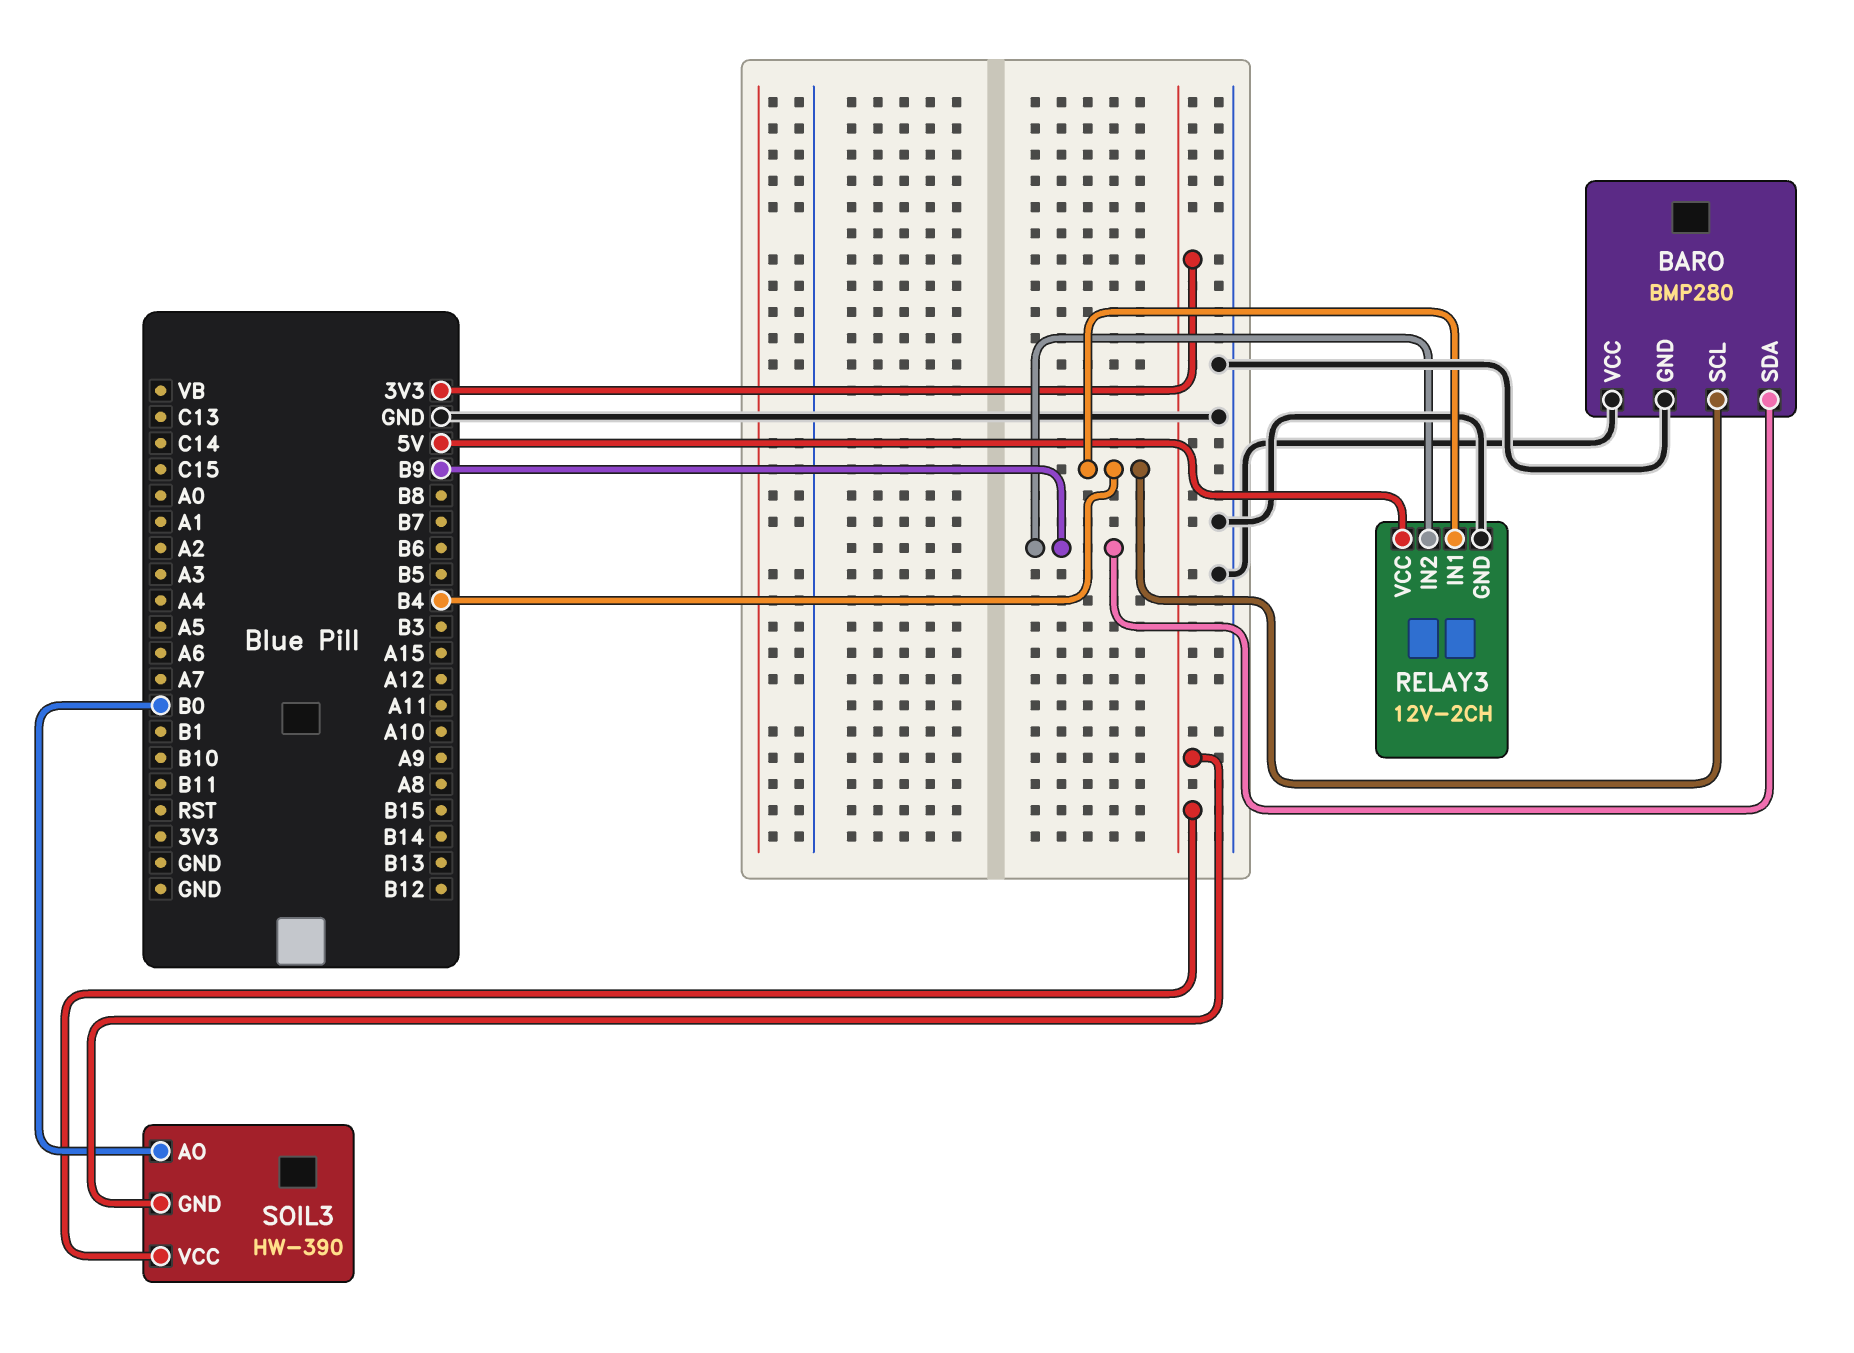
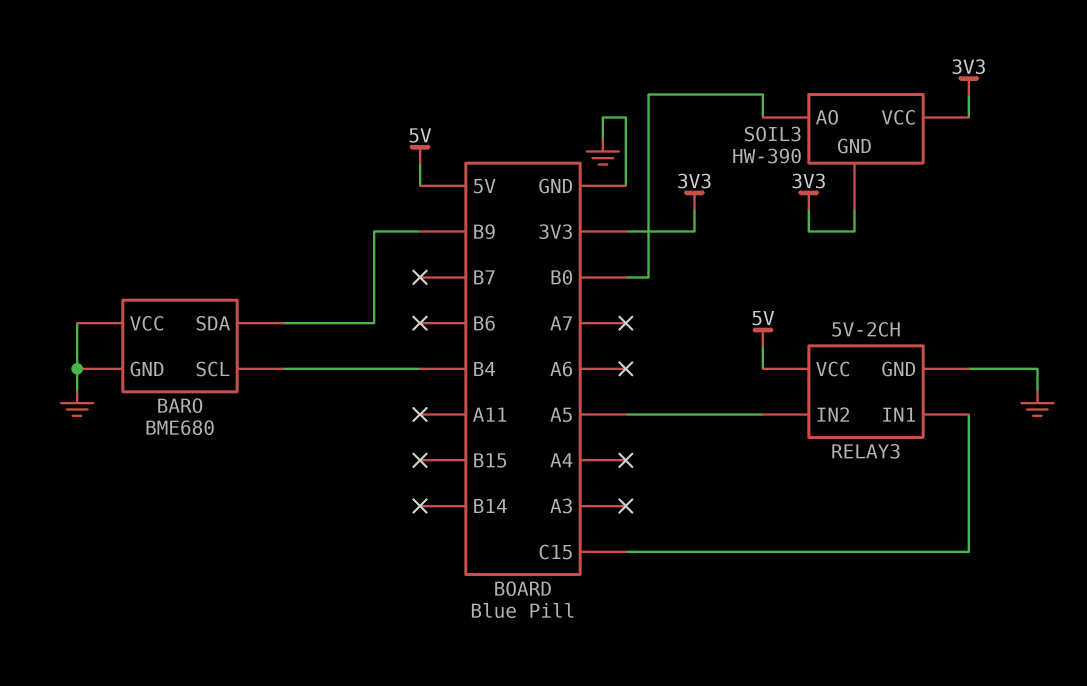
BARO: BMP280 -> BME680
RELAY3: 12V-2CH -> 5V-2CH
RELAY3 pin IN1: B4 -> C15
RELAY3 pin IN2: B9 -> A5

